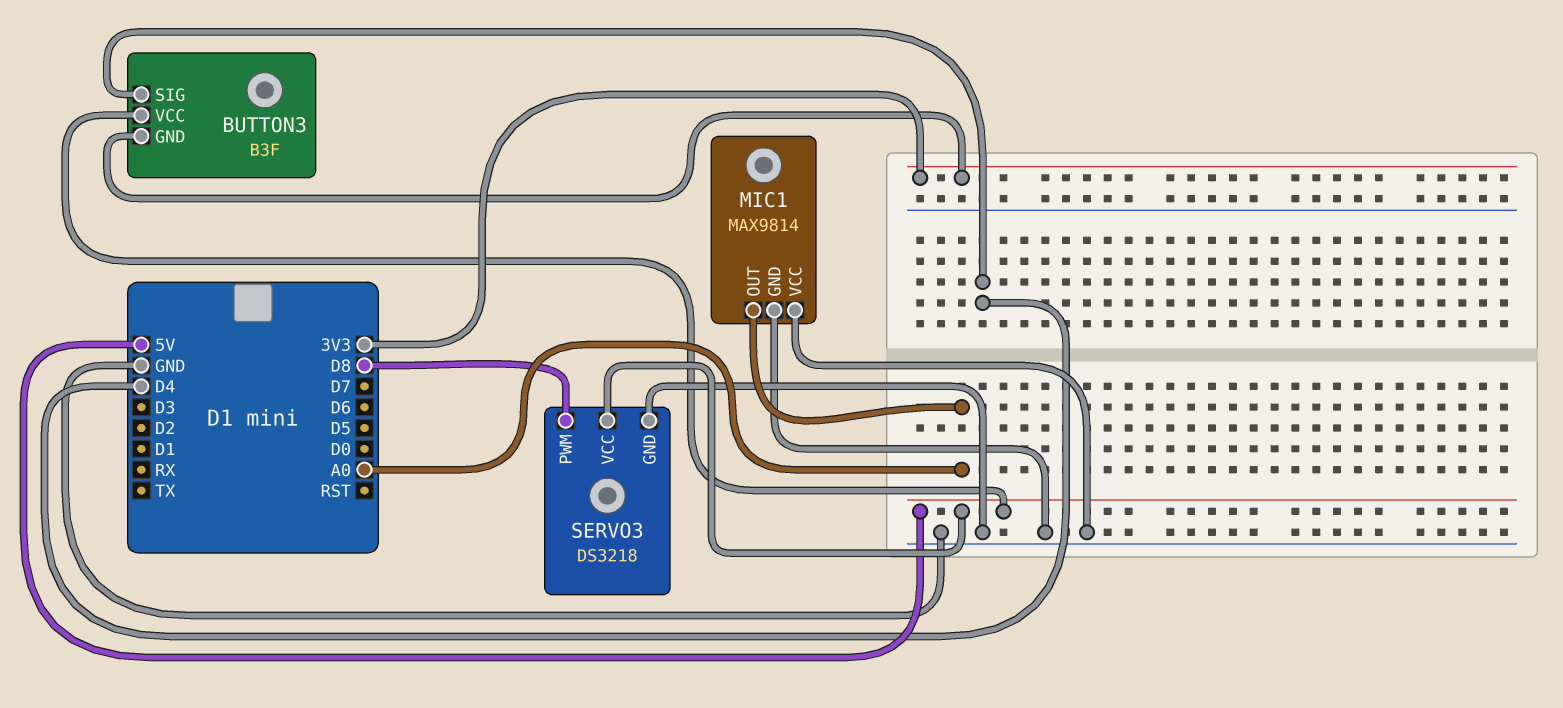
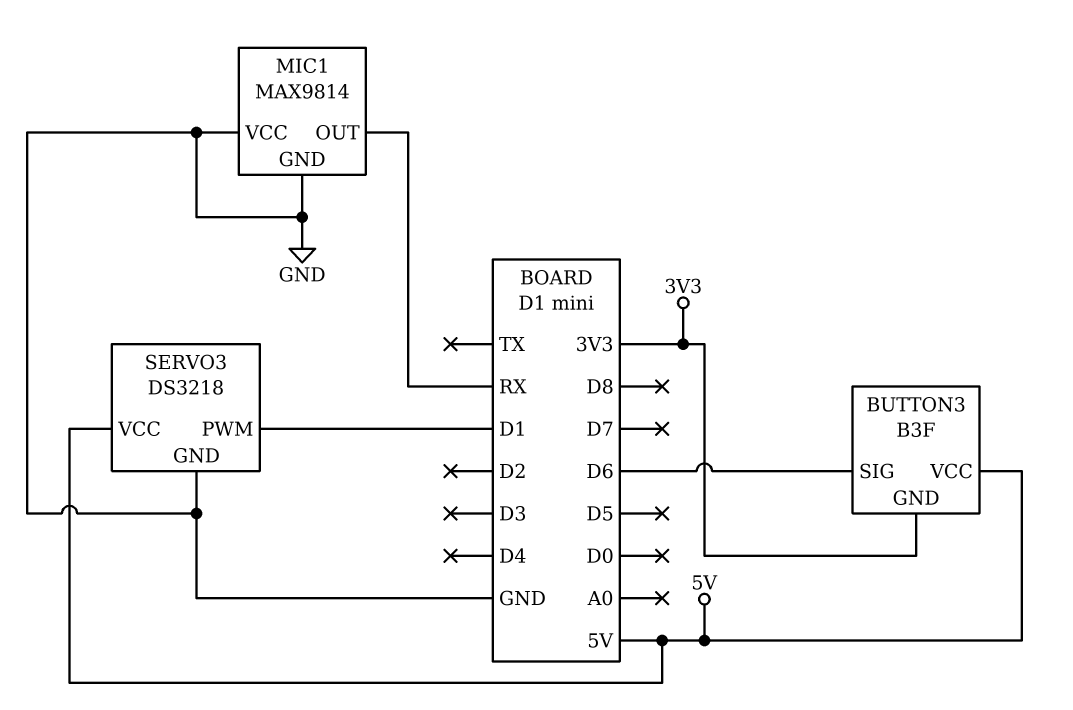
BUTTON3 pin SIG: D4 -> D6
MIC1 pin OUT: A0 -> RX
SERVO3 pin PWM: D8 -> D1

